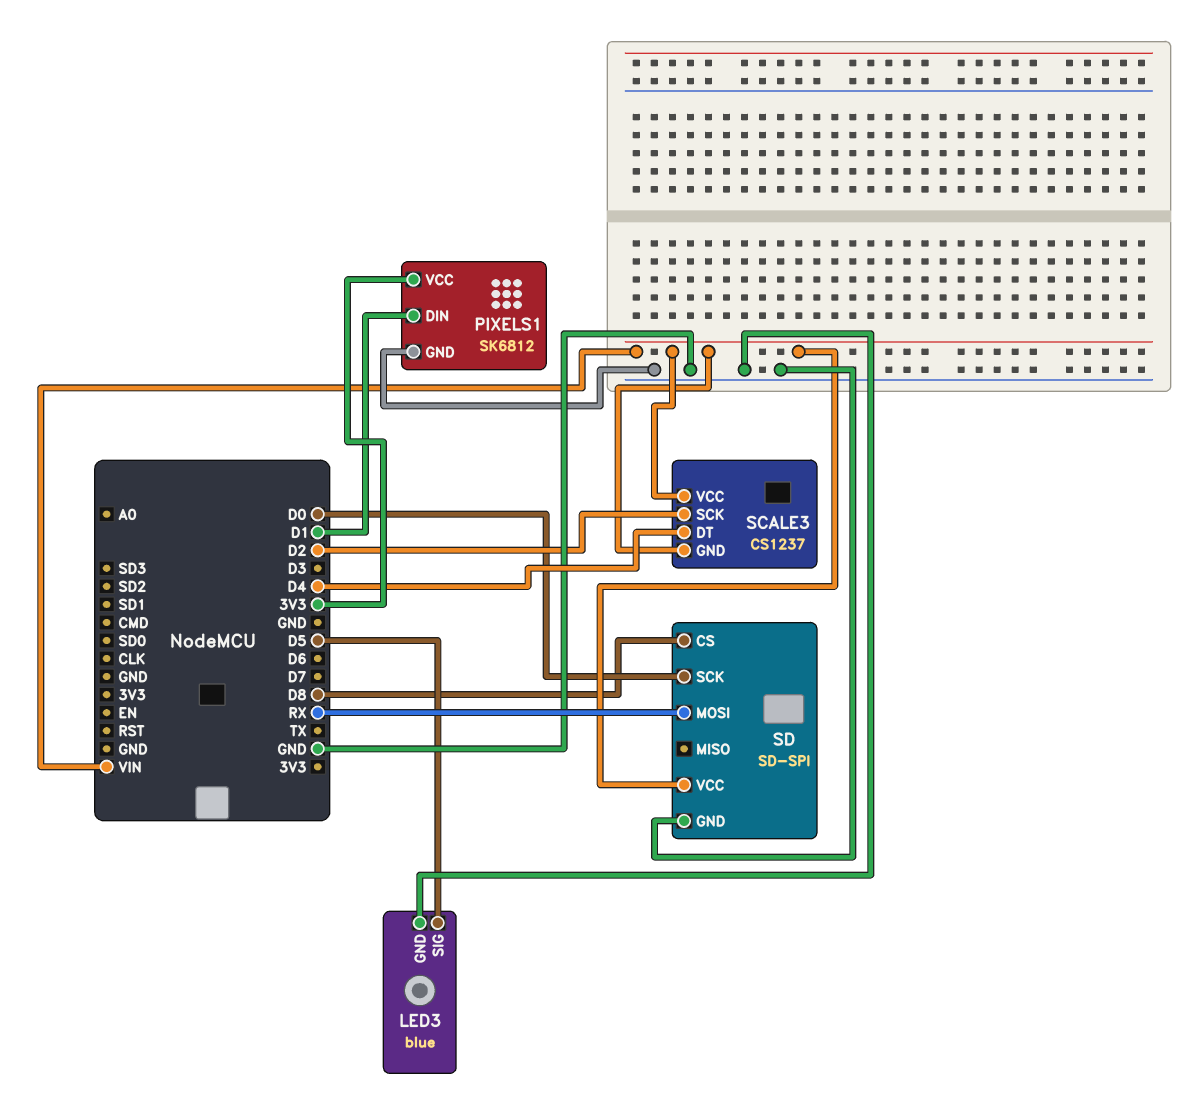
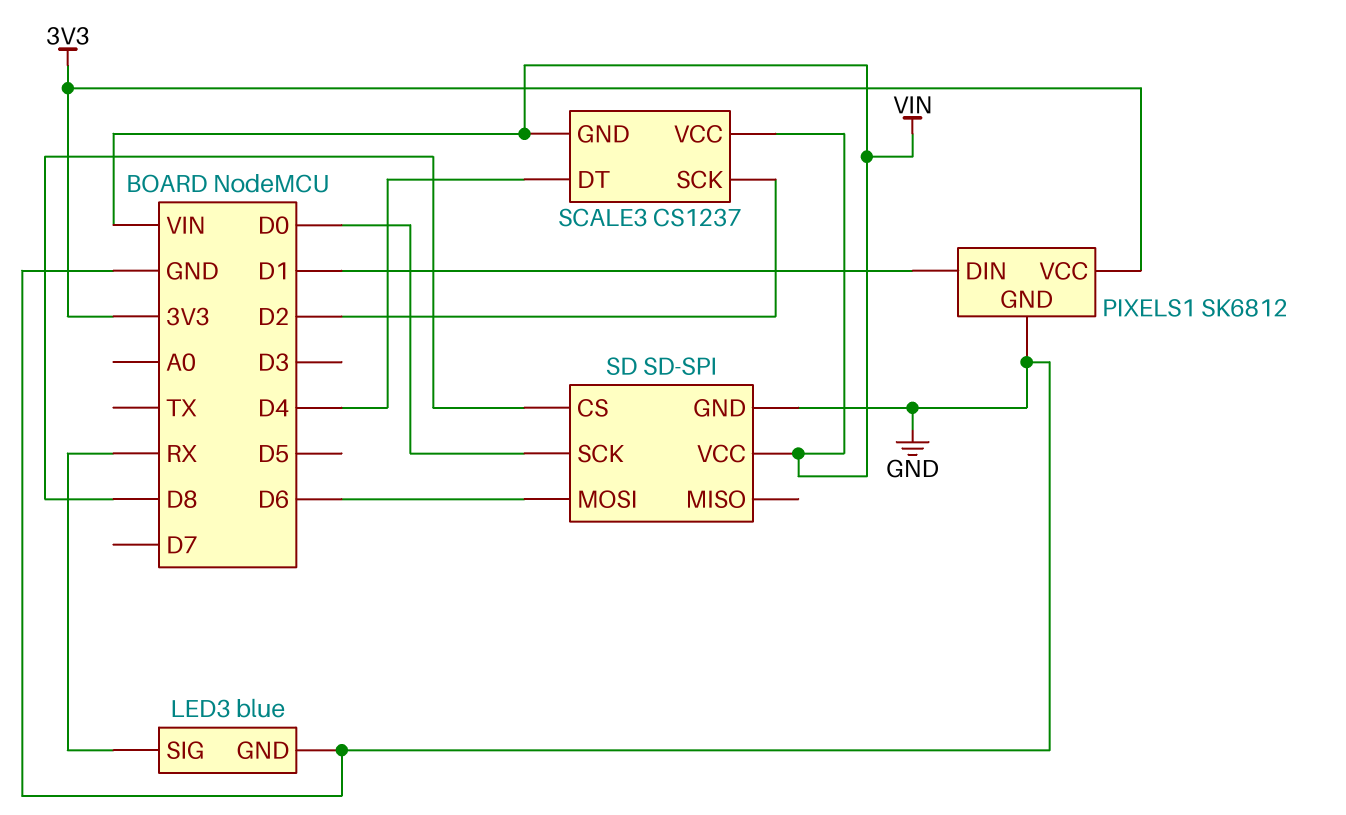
LED3 pin SIG: D5 -> RX
SD pin MOSI: RX -> D6

